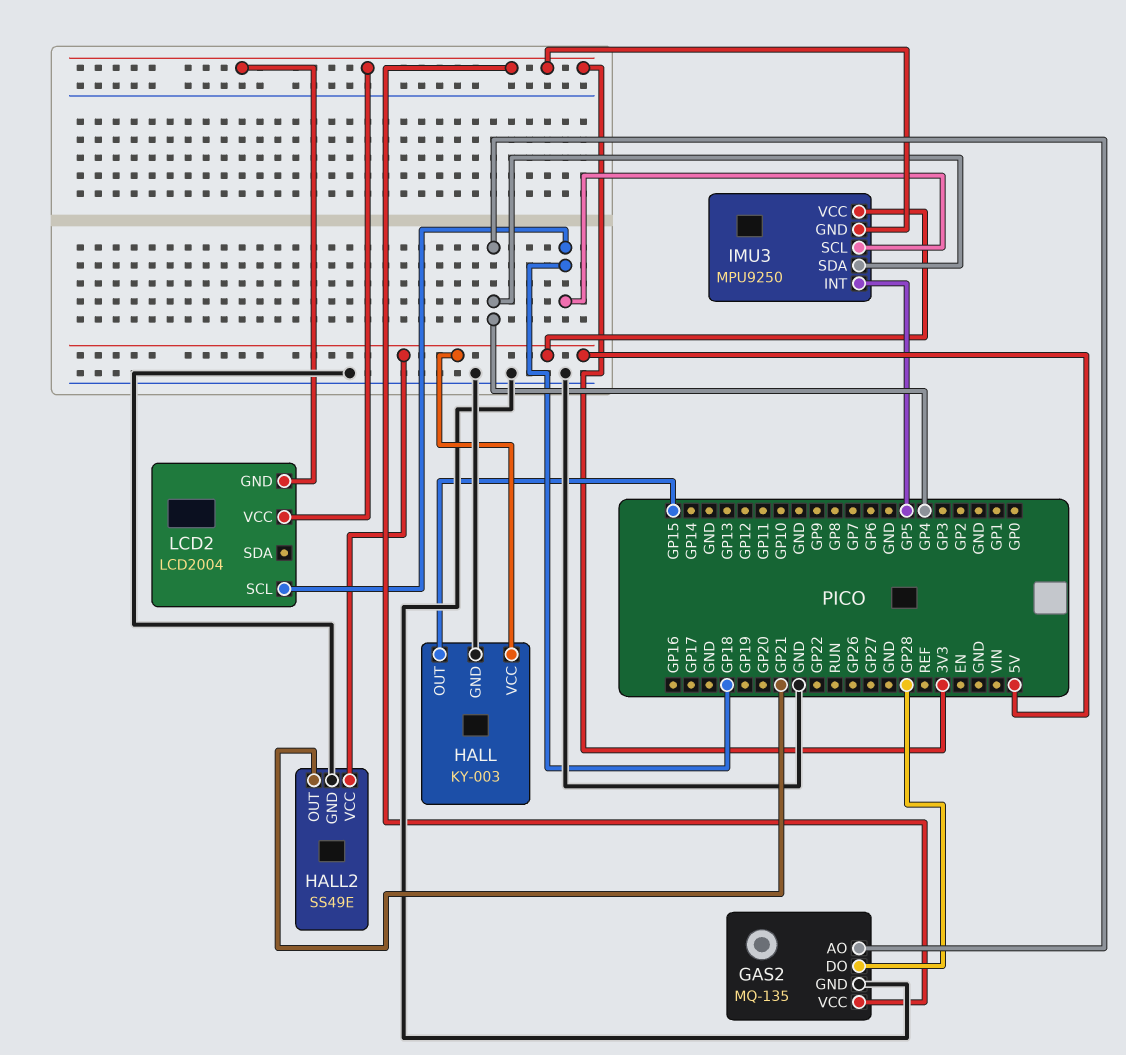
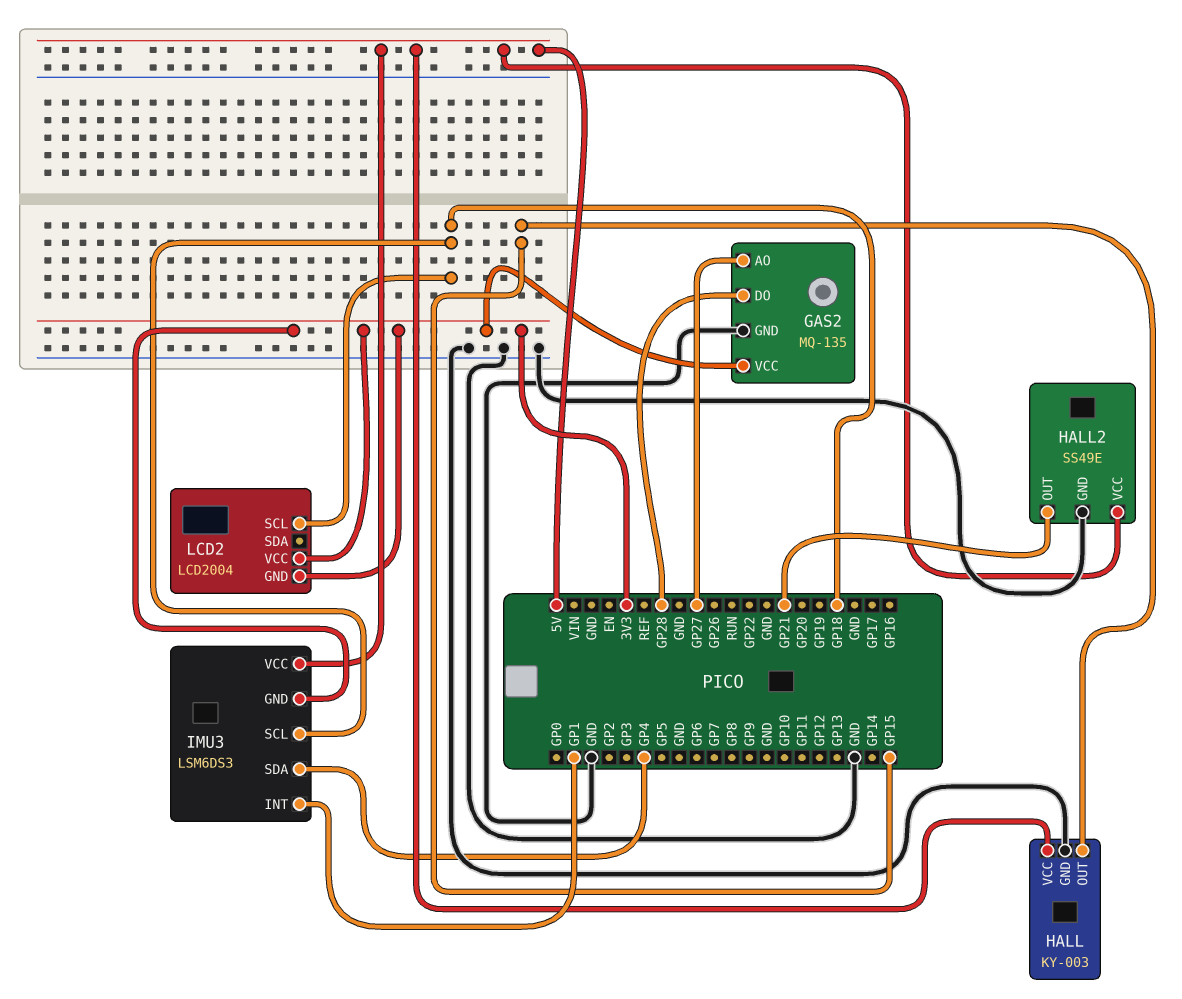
GAS2 pin AO: GP4 -> GP27
IMU3: MPU9250 -> LSM6DS3
IMU3 pin INT: GP5 -> GP1

